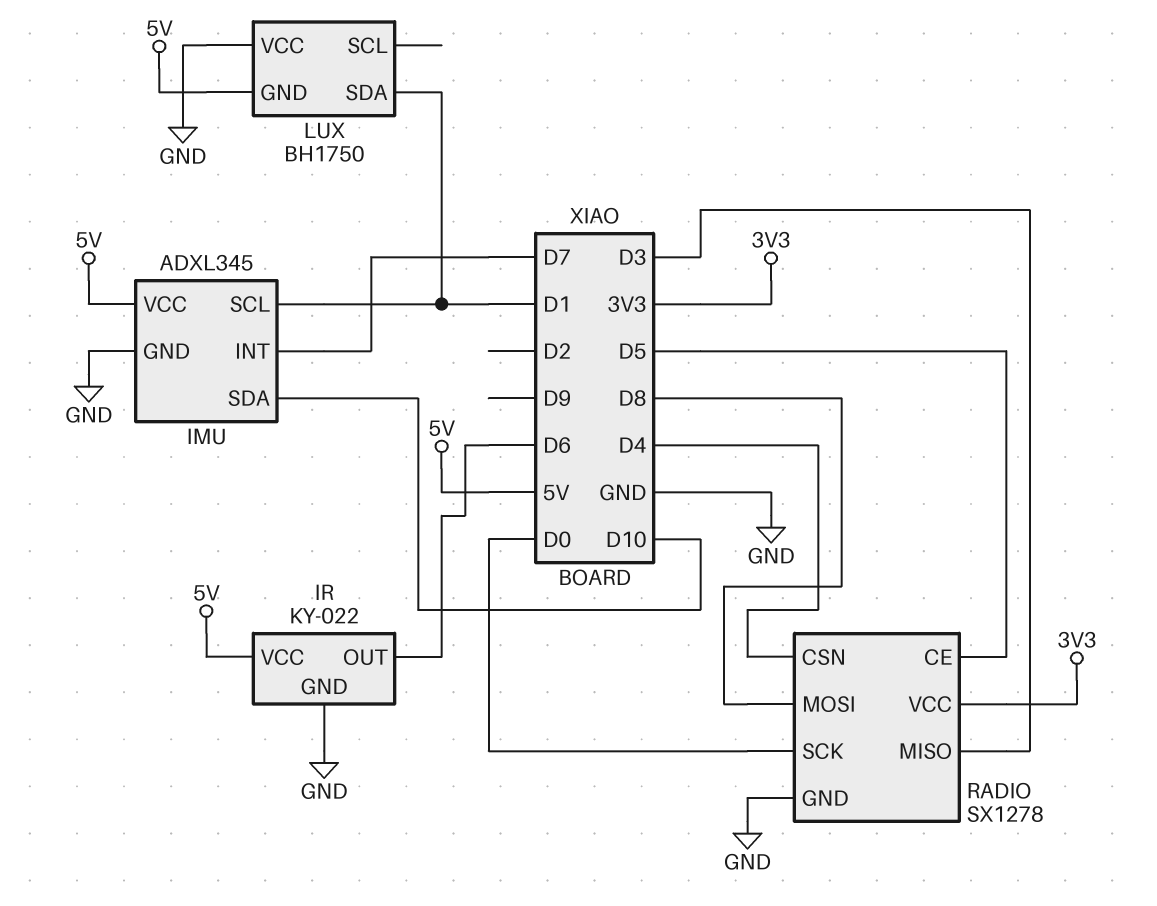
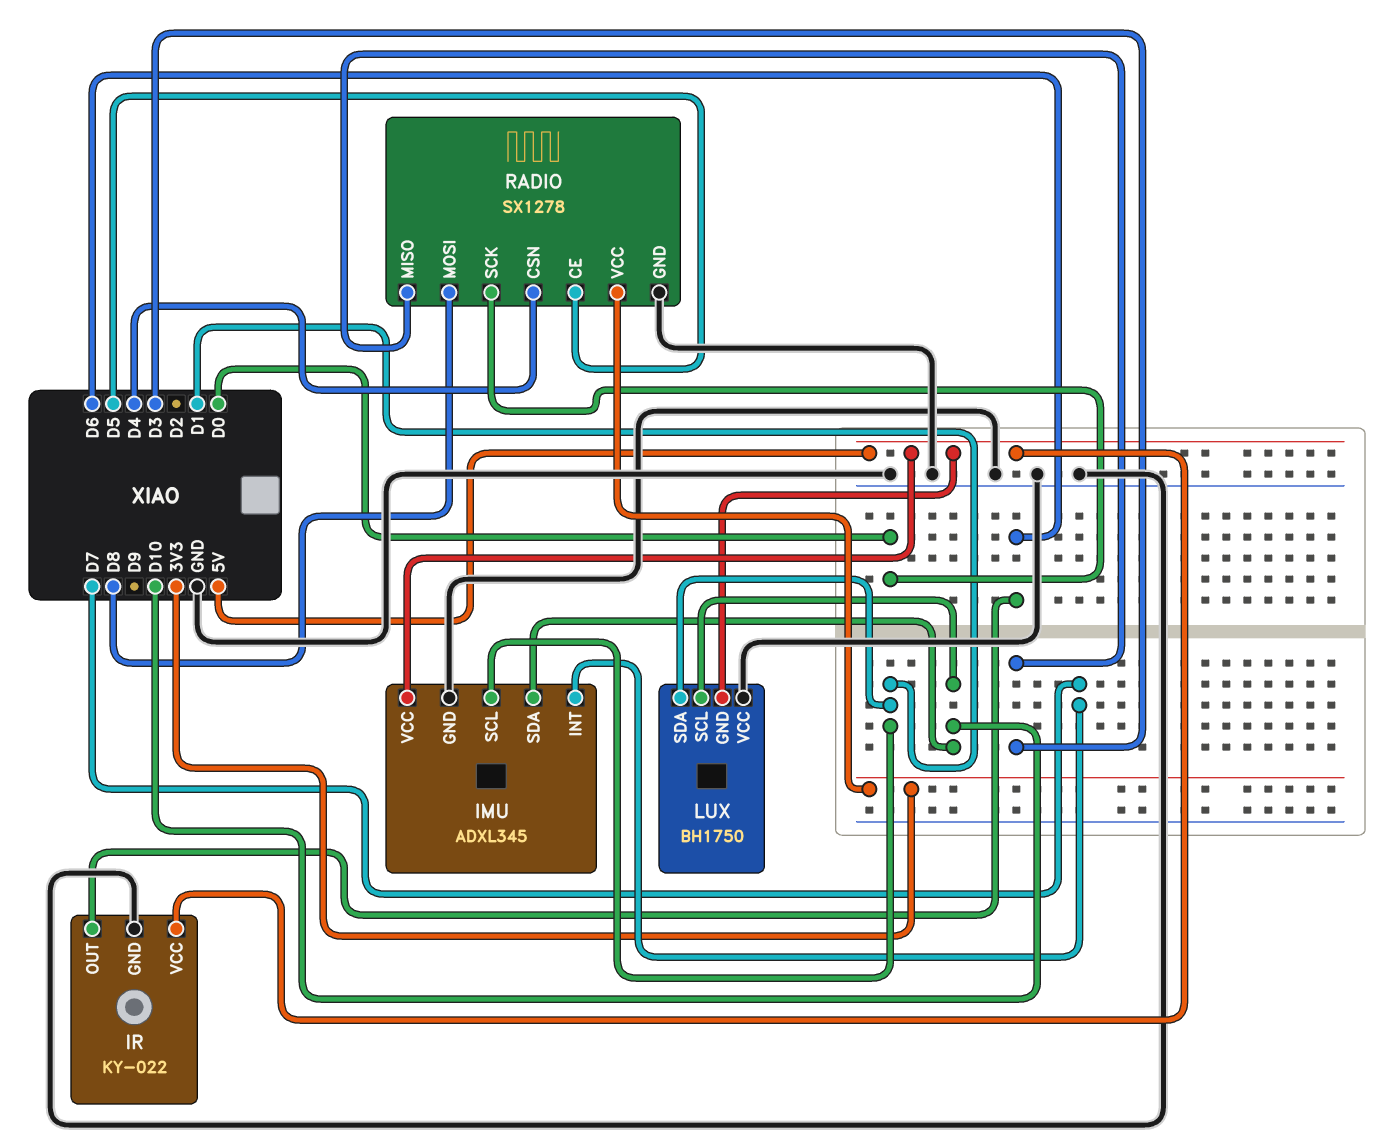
LUX pin SCL: none -> D10

